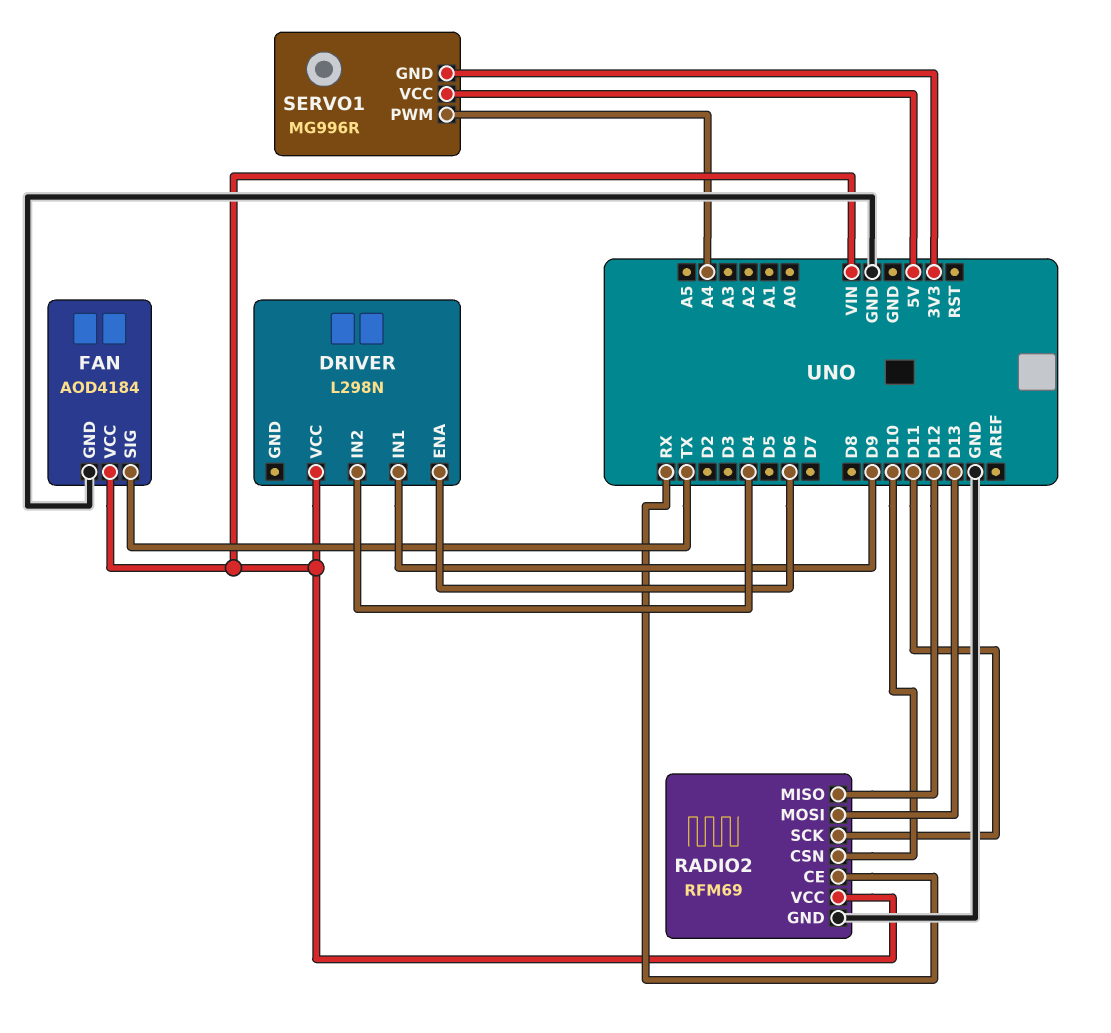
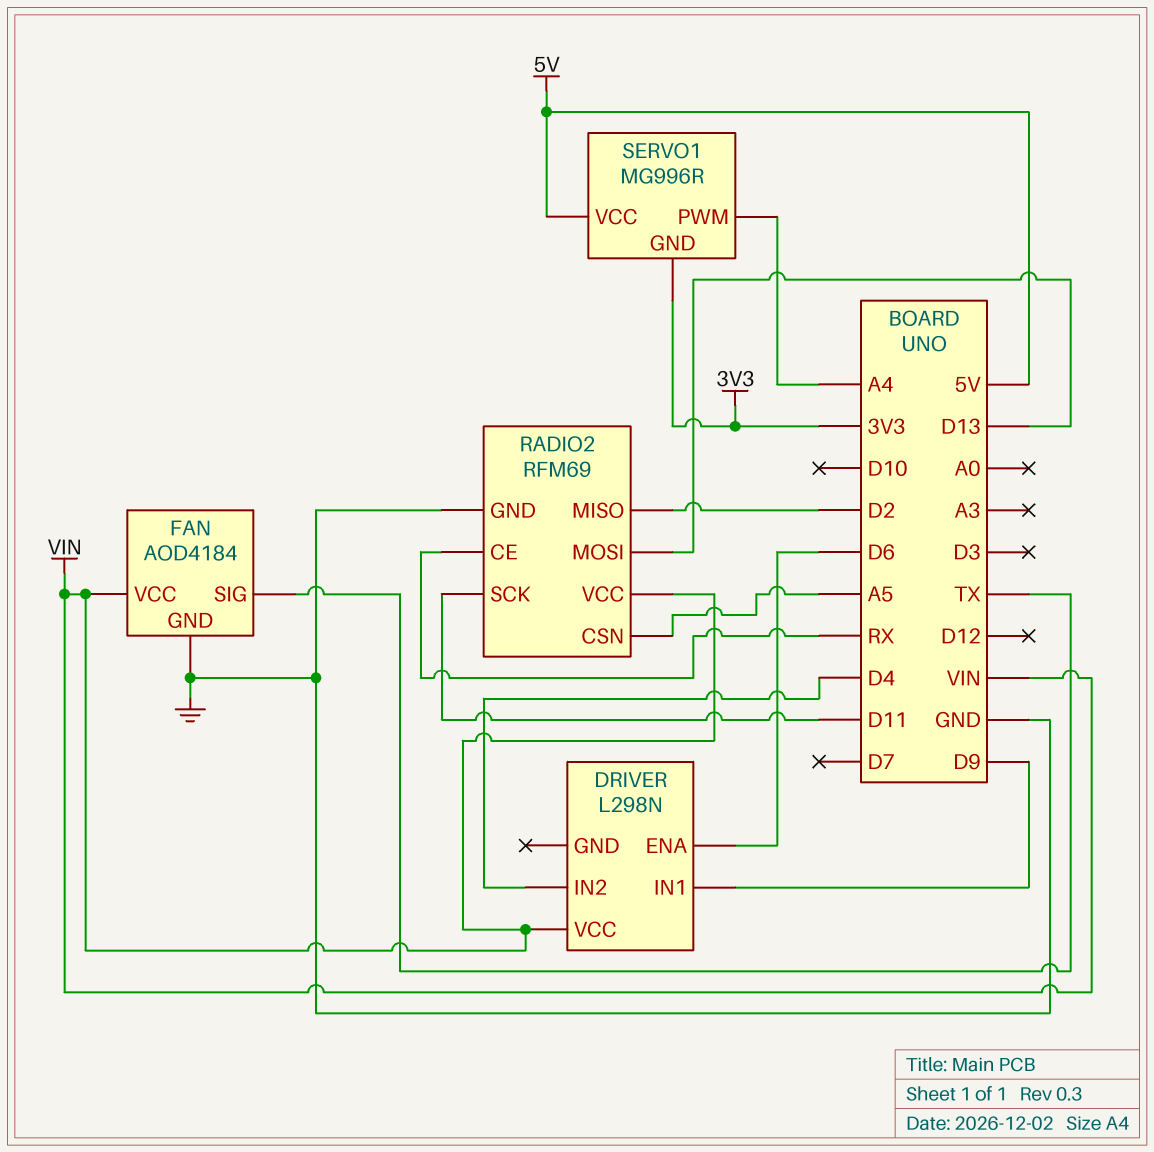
RADIO2 pin CSN: D10 -> A5
RADIO2 pin MISO: D12 -> D2

